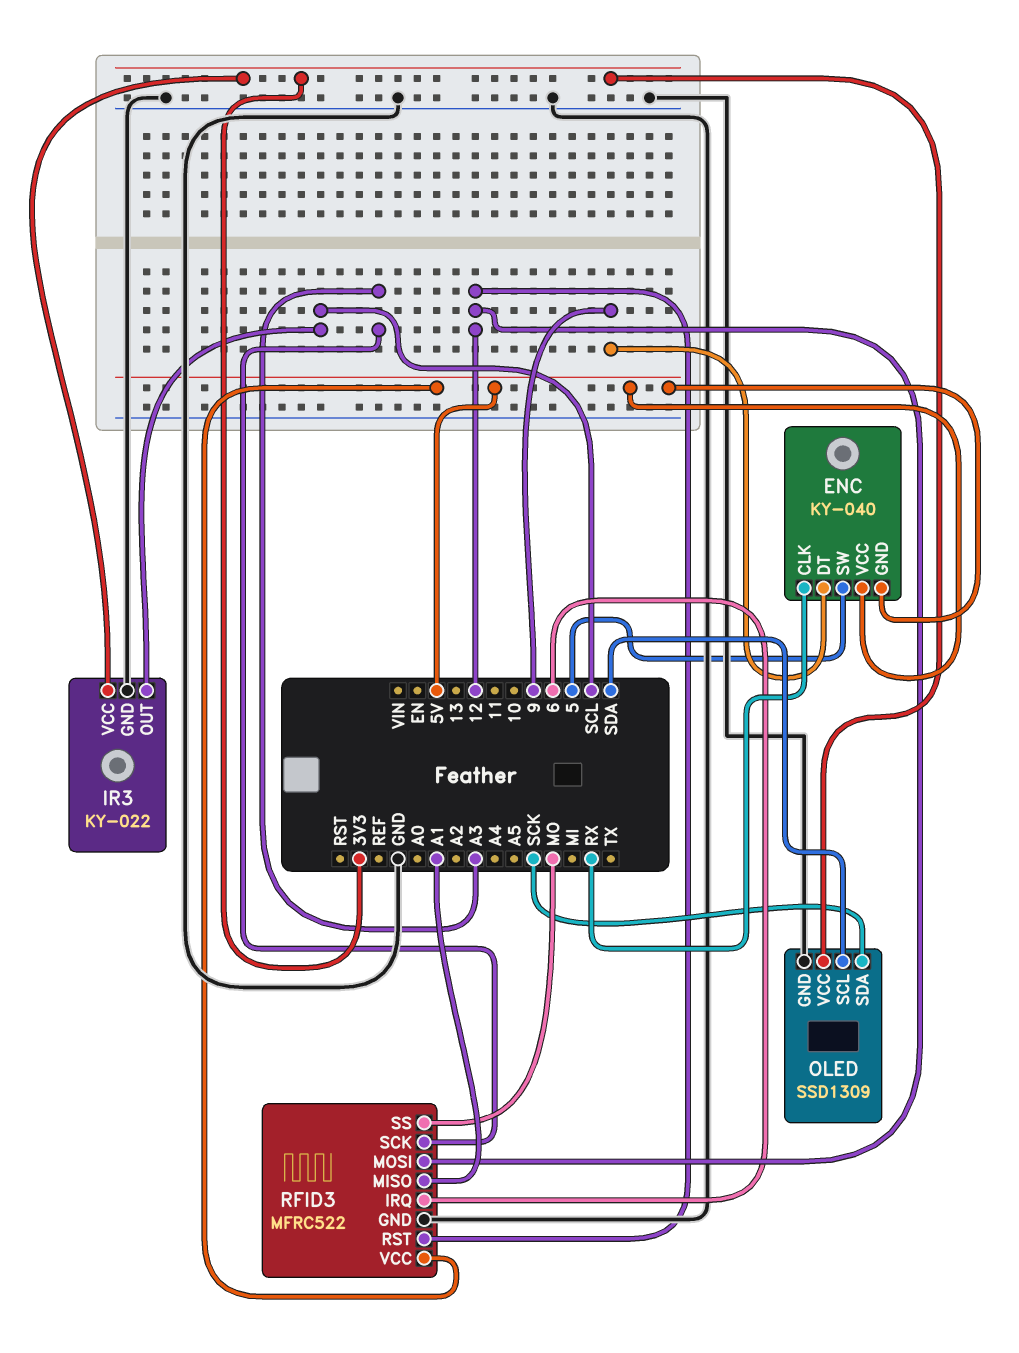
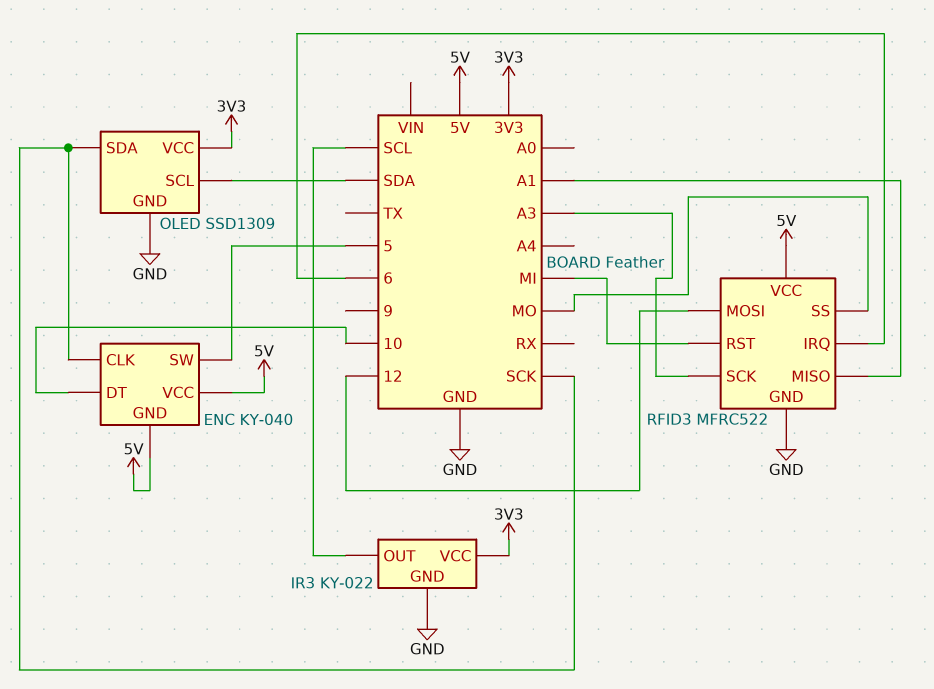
ENC pin CLK: RX -> SCK
ENC pin DT: 9 -> 10
RFID3 pin RST: 12 -> MI

